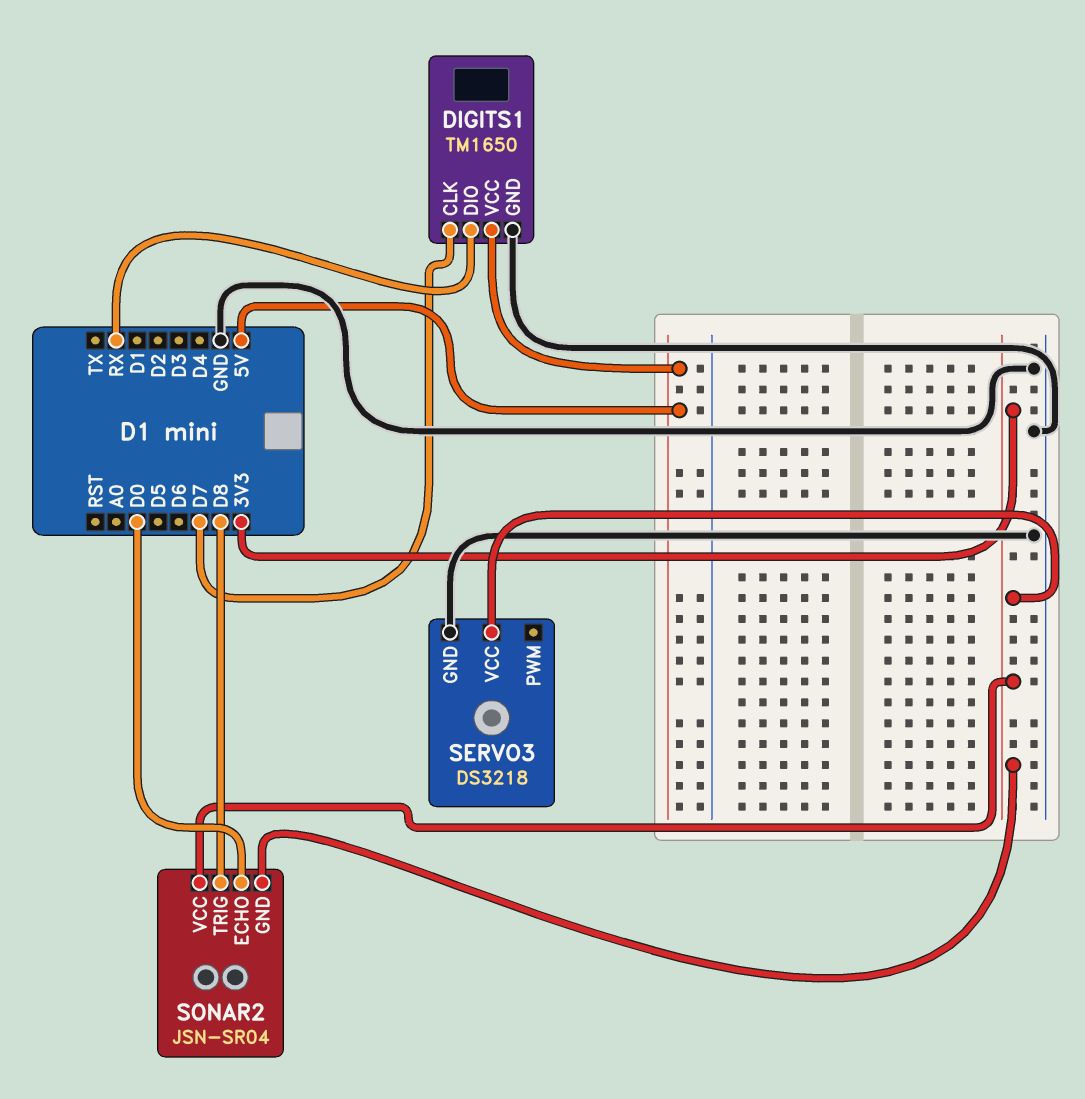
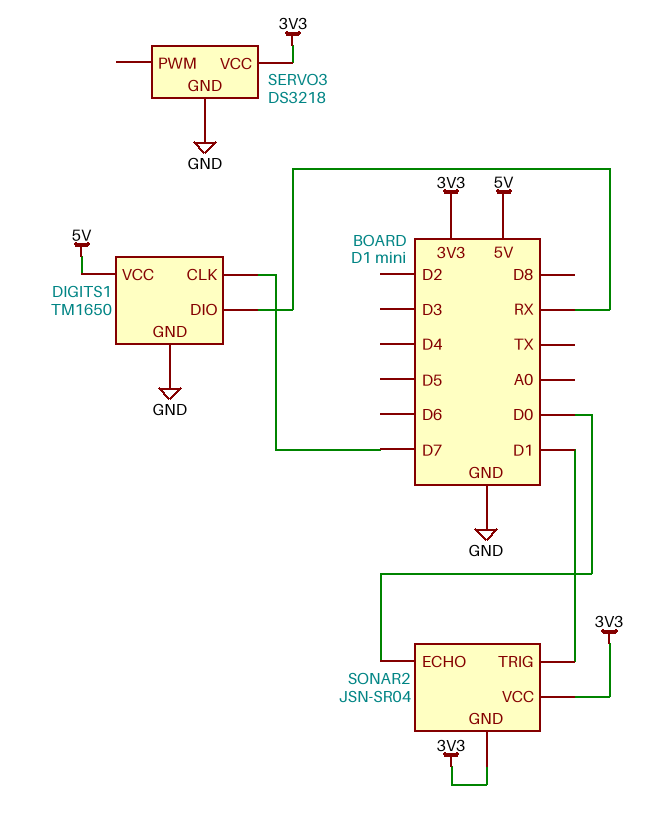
SONAR2 pin TRIG: D8 -> D1

